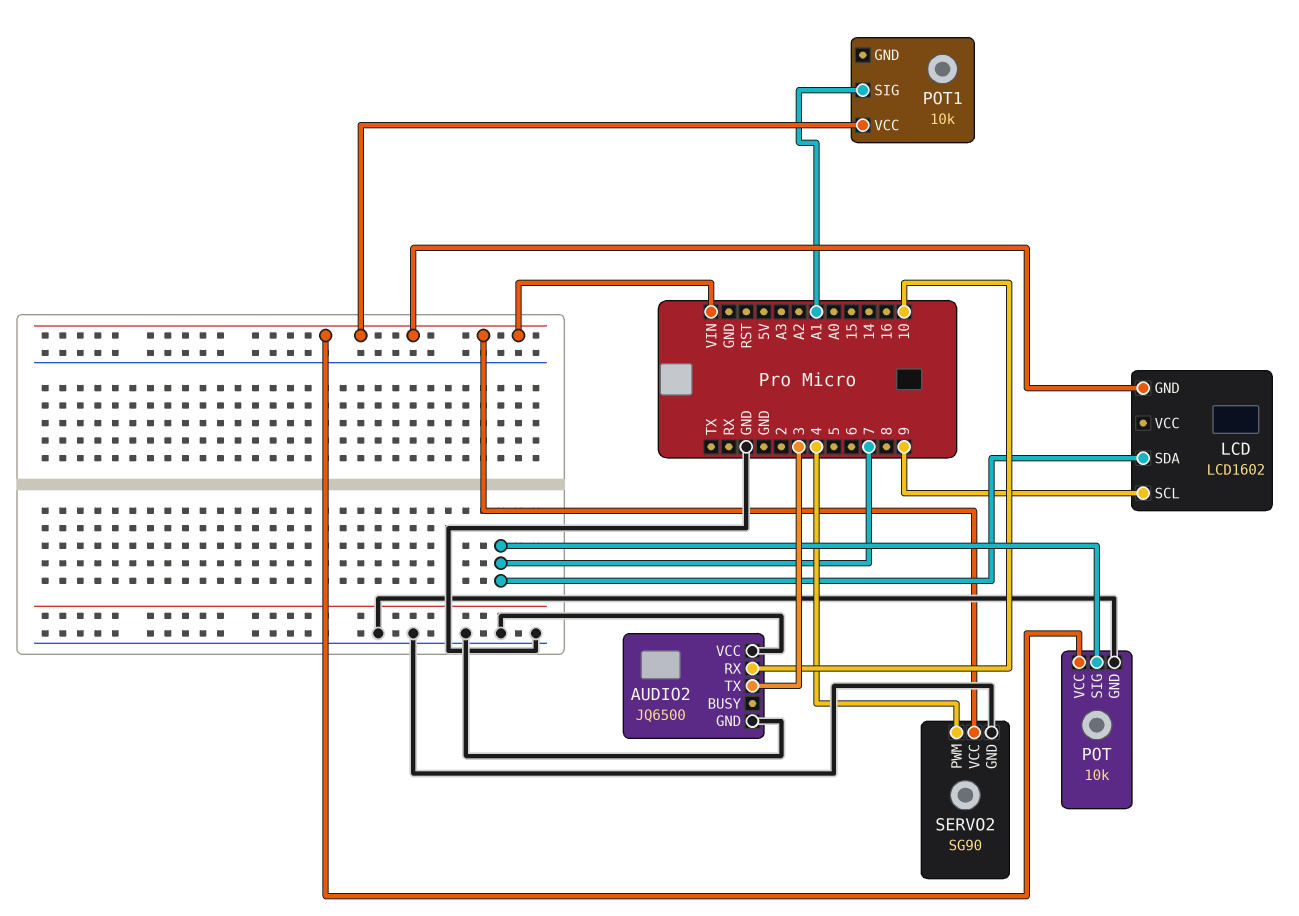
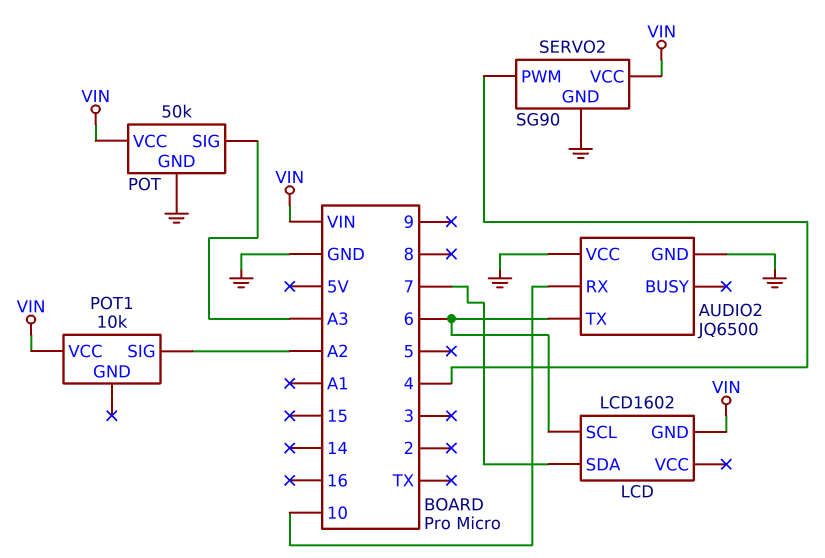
AUDIO2 pin TX: 3 -> 6
LCD pin SCL: 9 -> 6
POT: 10k -> 50k
POT pin SIG: 7 -> A3
POT1 pin SIG: A1 -> A2

